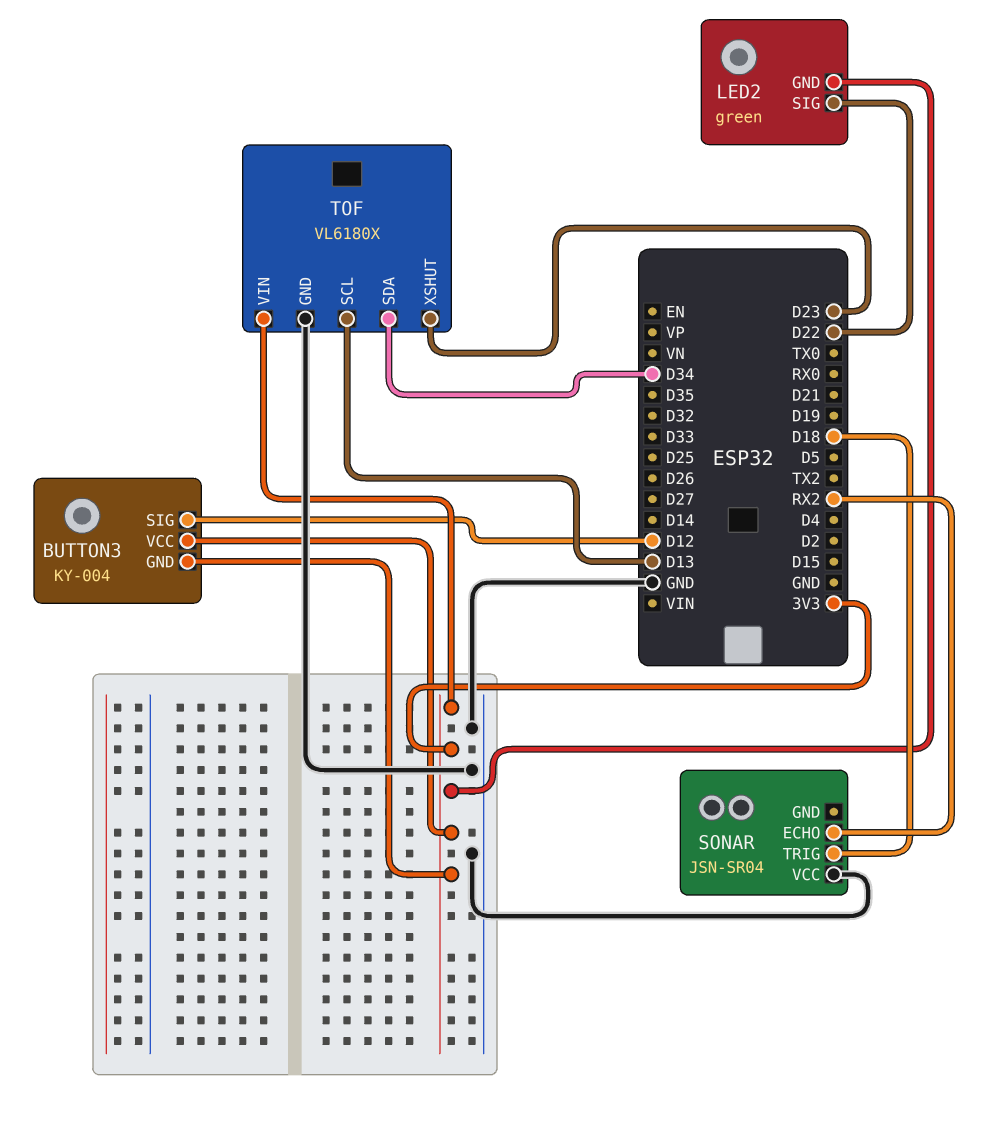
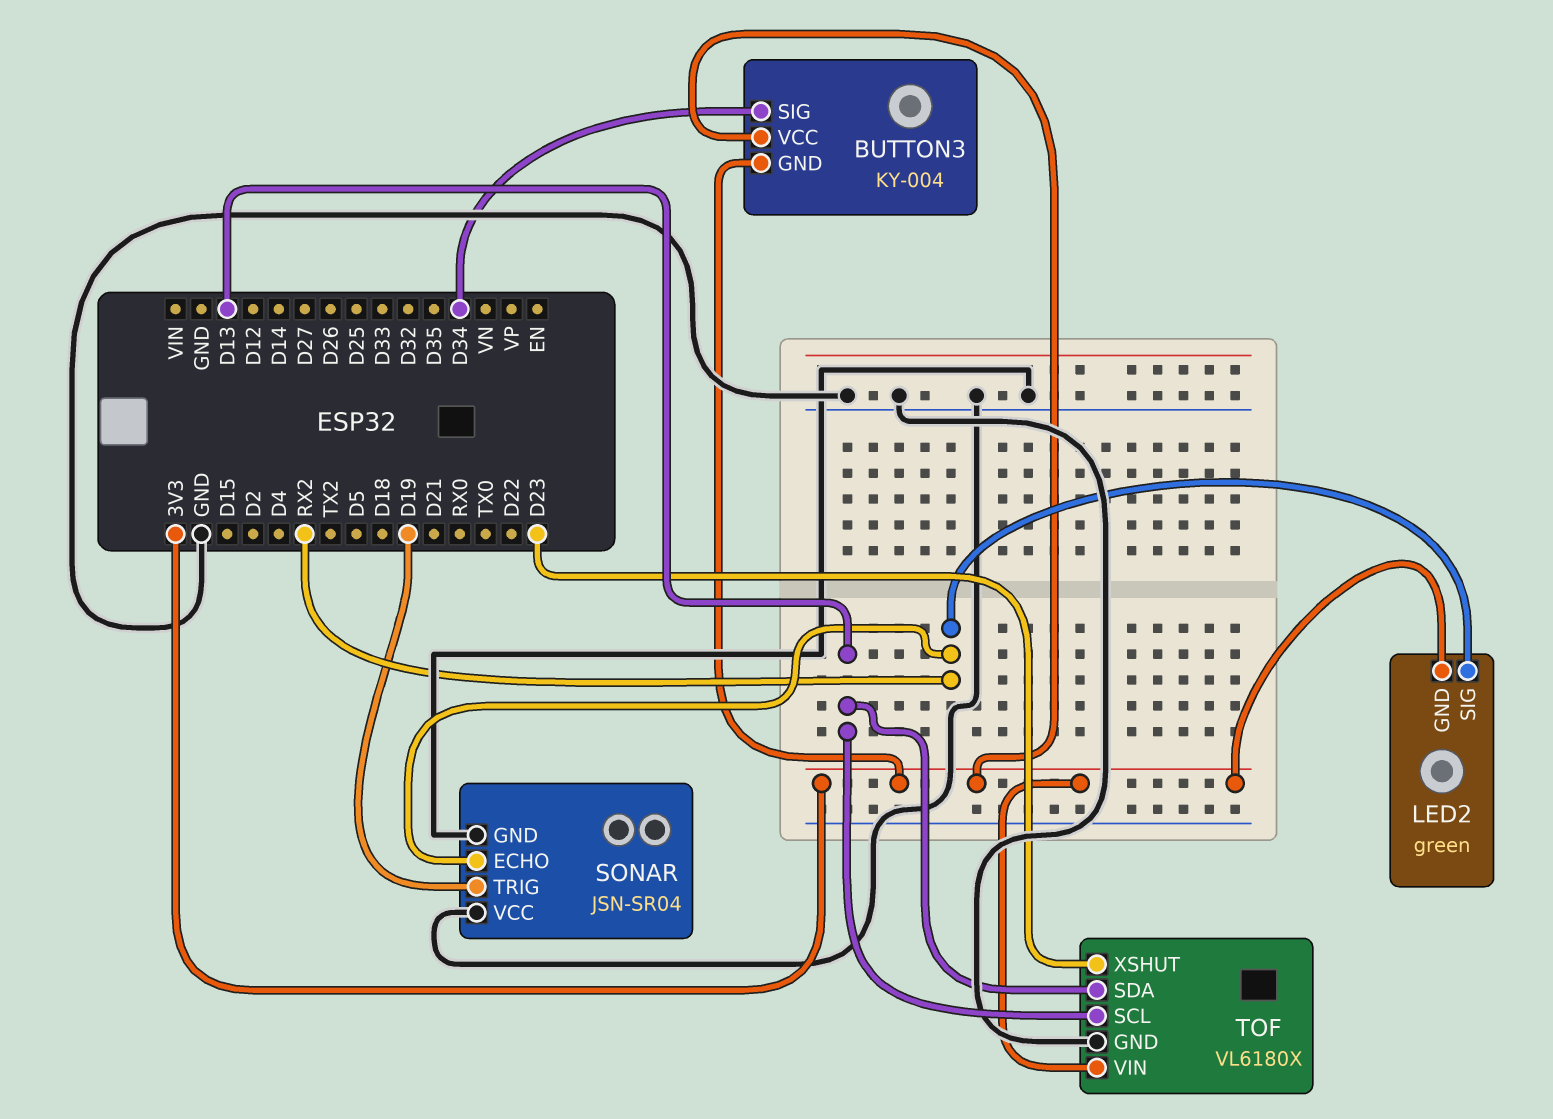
BUTTON3 pin SIG: D12 -> D34
LED2 pin SIG: D22 -> RX2
SONAR pin GND: none -> GND
SONAR pin TRIG: D18 -> D19
TOF pin SDA: D34 -> D13

